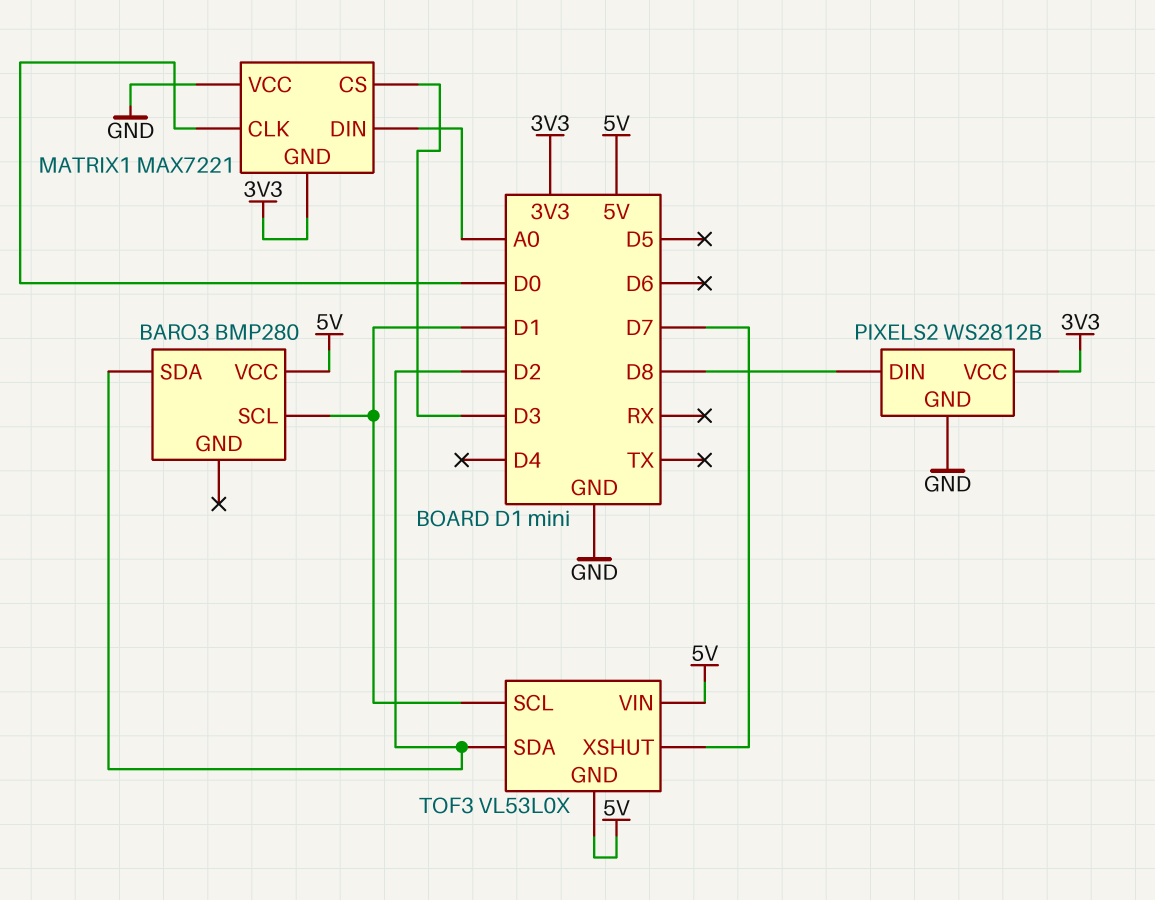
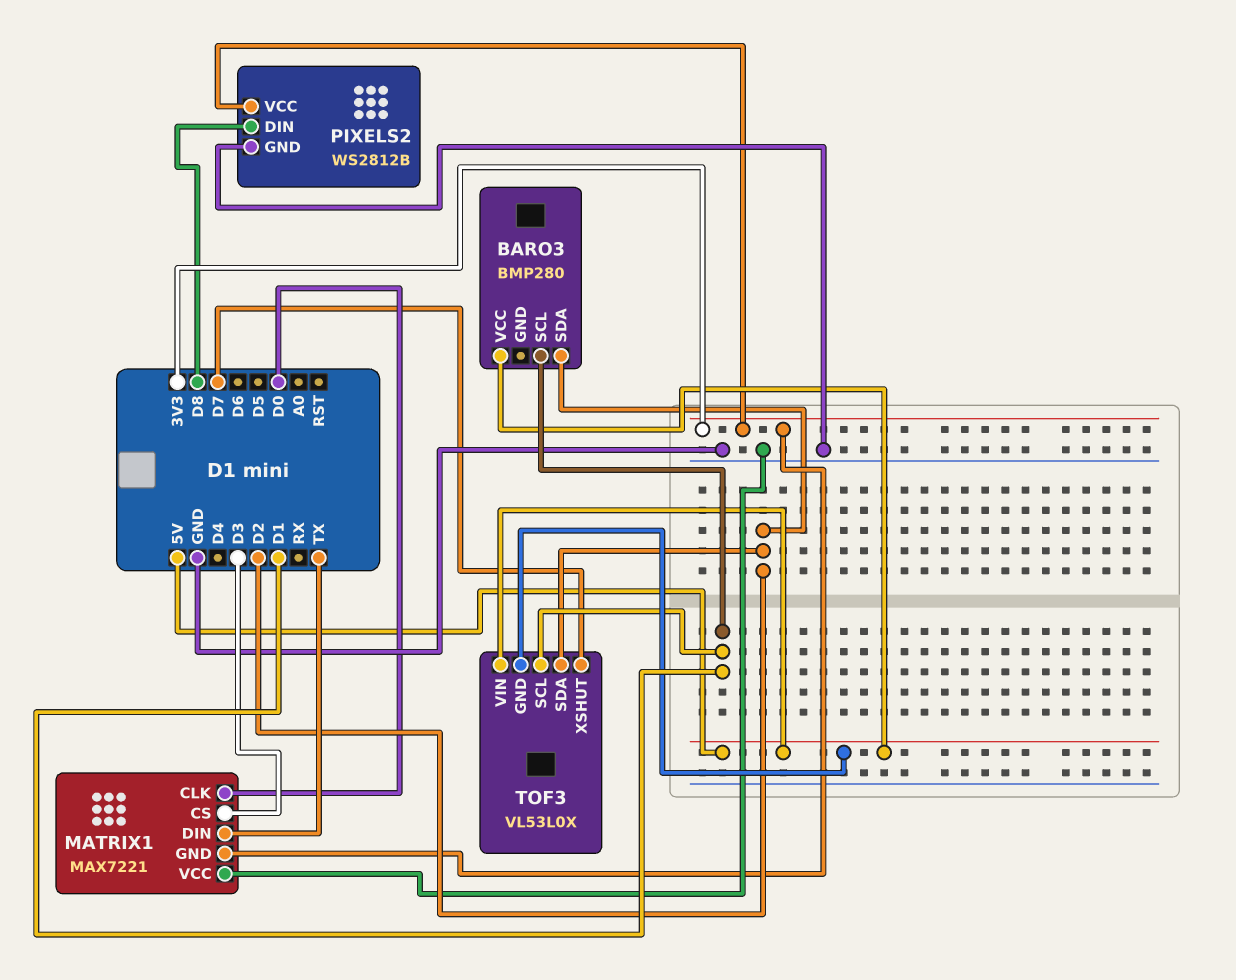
MATRIX1 pin DIN: A0 -> TX

